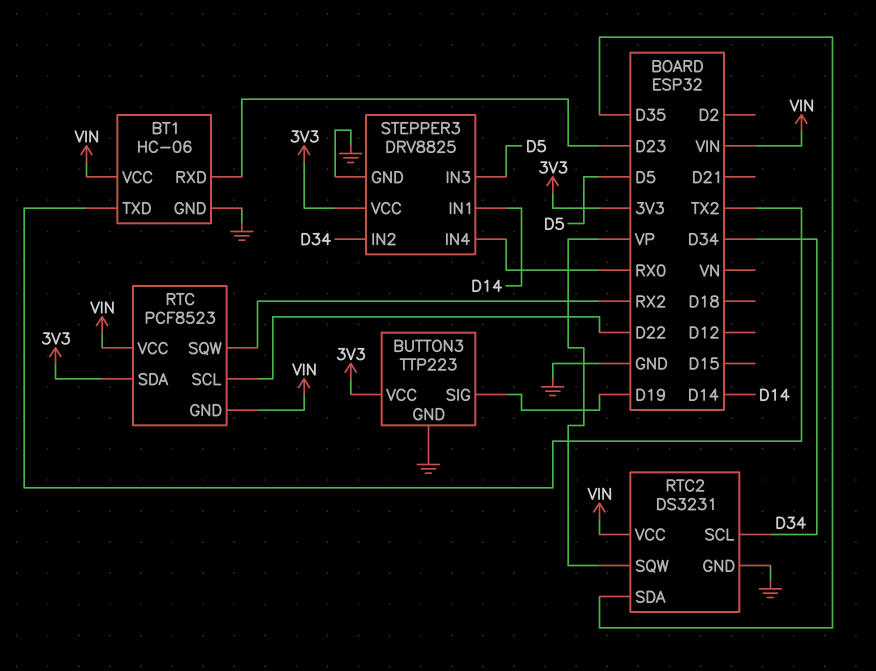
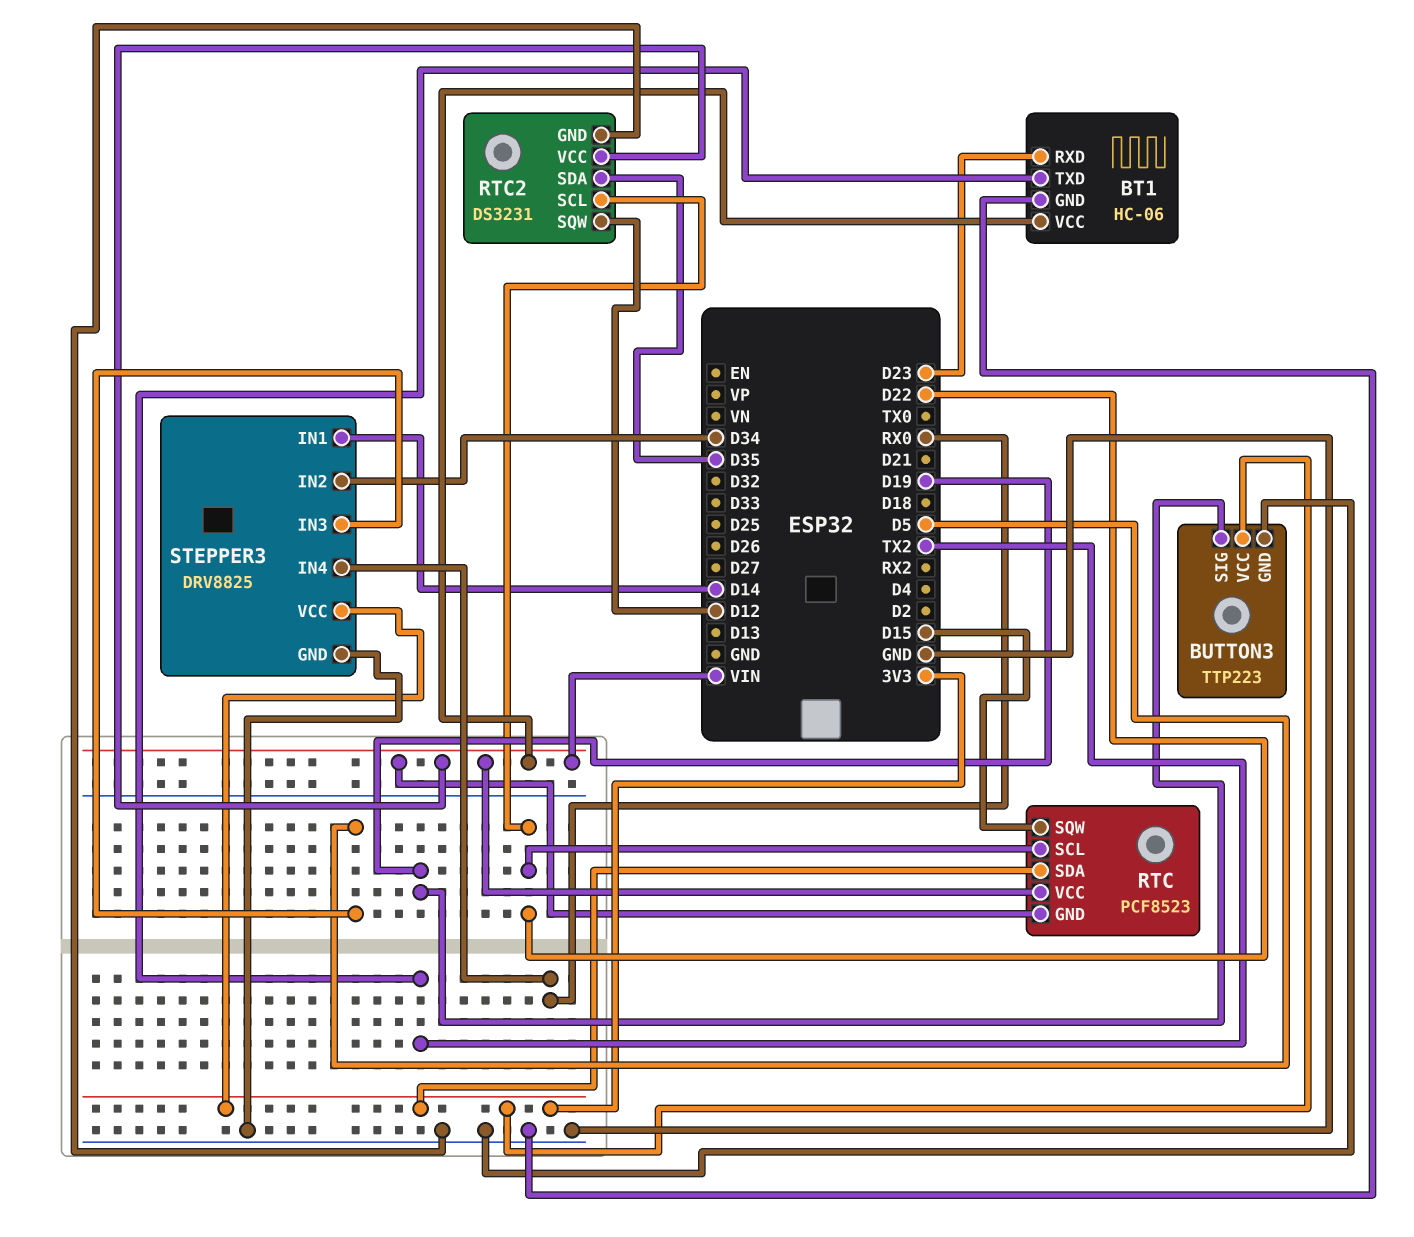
RTC pin SQW: RX2 -> D15
RTC2 pin SCL: D34 -> D22
RTC2 pin SQW: VP -> D12

